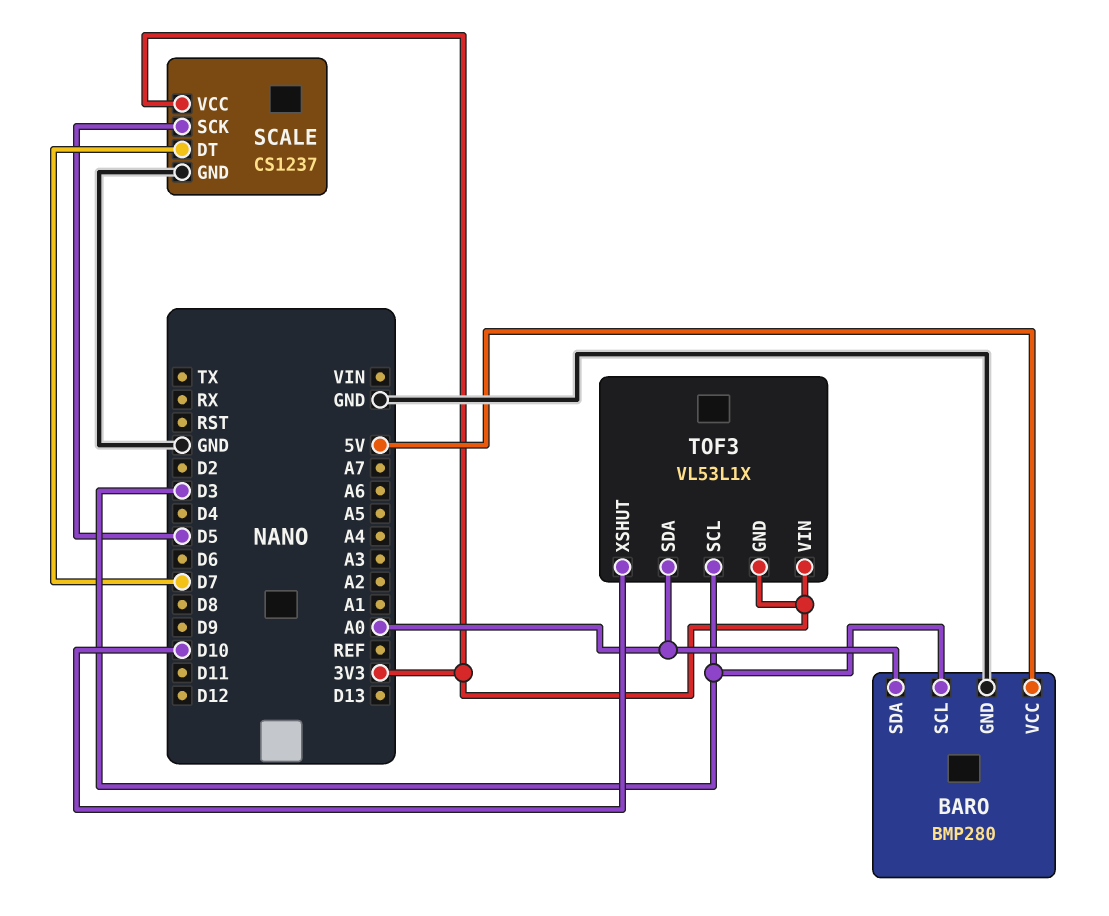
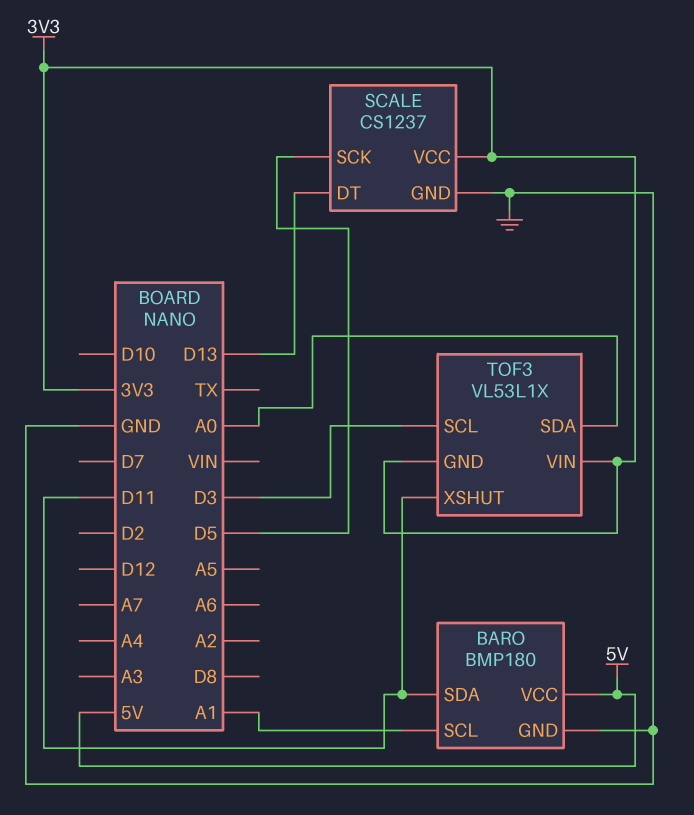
BARO: BMP280 -> BMP180
BARO pin SCL: D3 -> A1
BARO pin SDA: A0 -> D11
SCALE pin DT: D7 -> D13
TOF3 pin XSHUT: D10 -> D11

